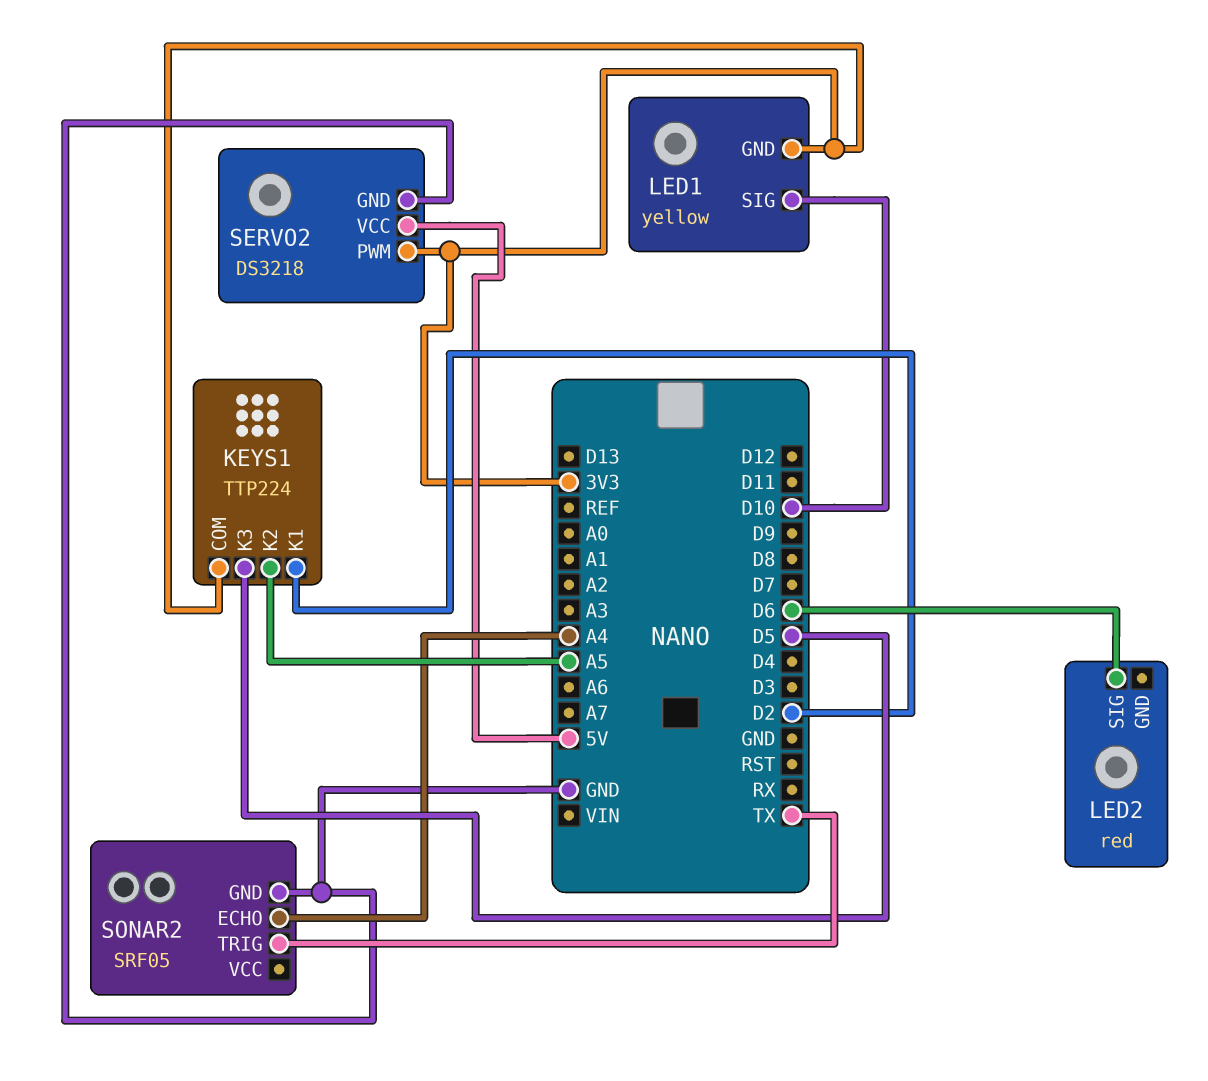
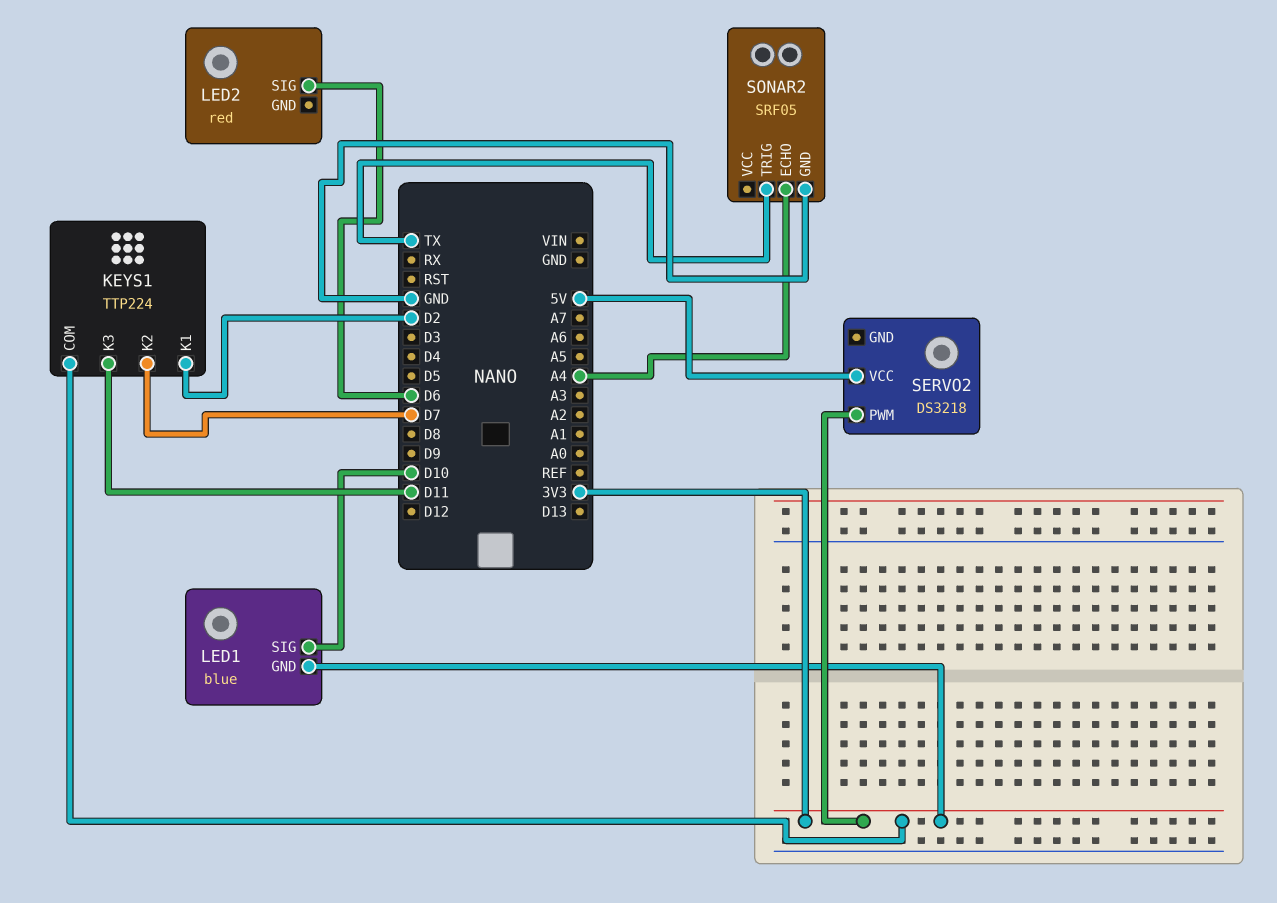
KEYS1 pin K2: A5 -> D7
KEYS1 pin K3: D5 -> D11
LED1: yellow -> blue
SERVO2 pin GND: GND -> none

